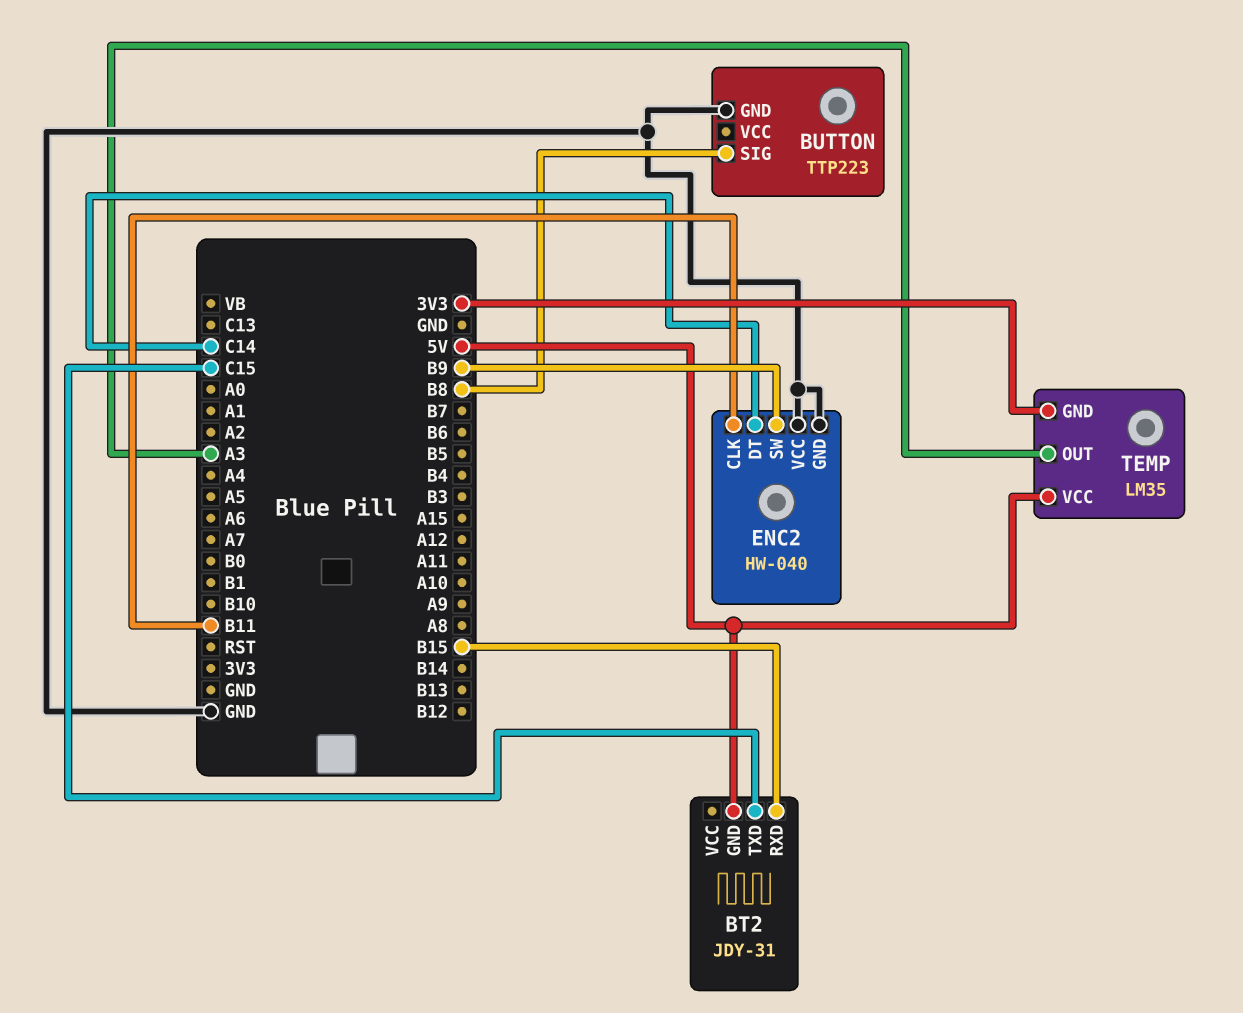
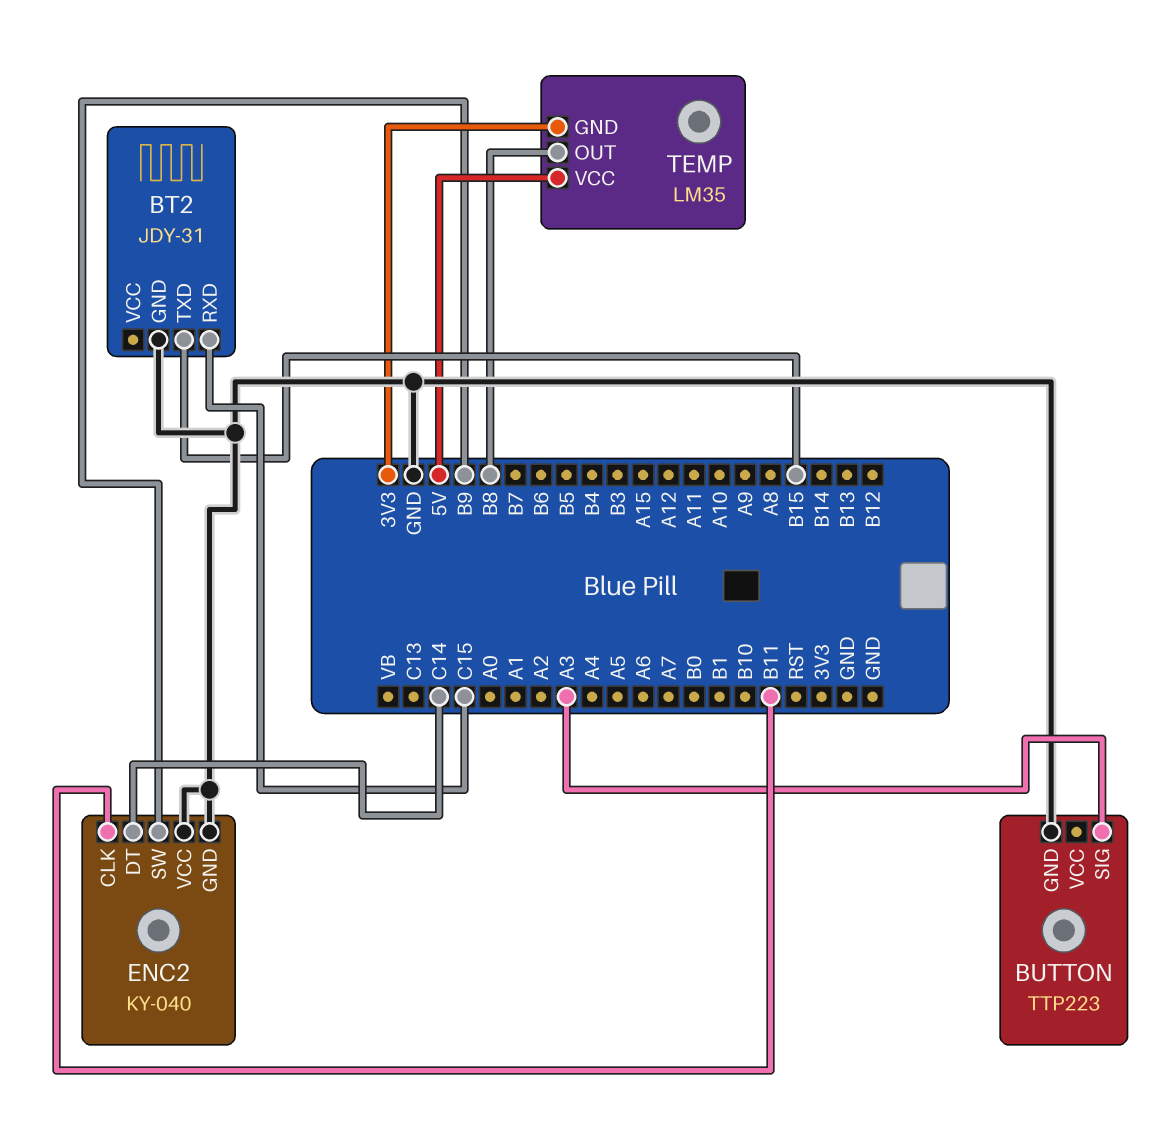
BT2 pin GND: 5V -> GND
BT2 pin RXD: B15 -> C15
BT2 pin TXD: C15 -> B15
BUTTON pin SIG: B8 -> A3
ENC2: HW-040 -> KY-040
TEMP pin OUT: A3 -> B8

